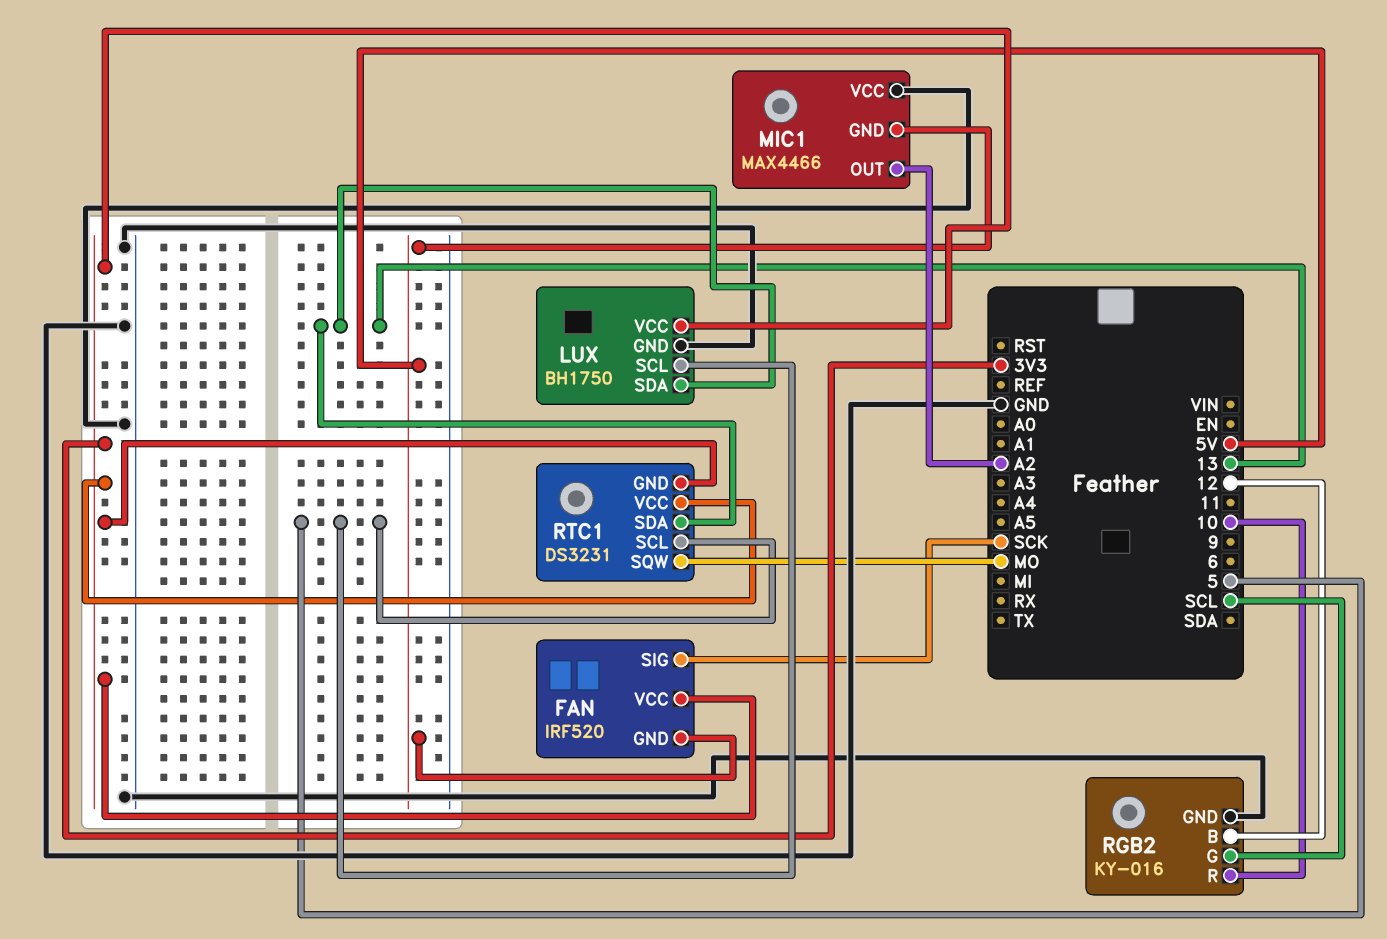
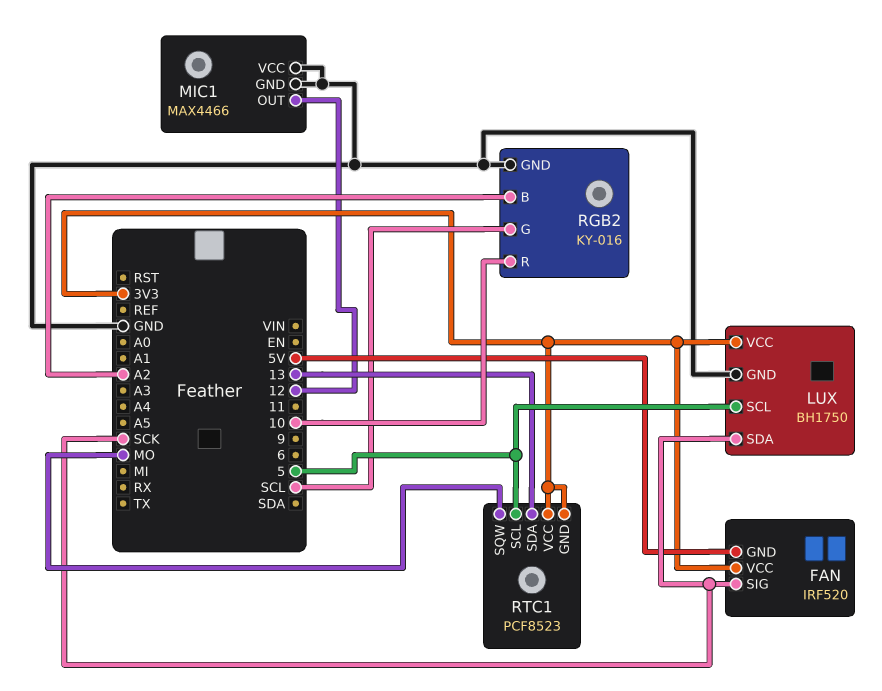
LUX pin SDA: 13 -> SCK
MIC1 pin GND: 5V -> GND
MIC1 pin OUT: A2 -> 12
RGB2 pin B: 12 -> A2
RTC1: DS3231 -> PCF8523

